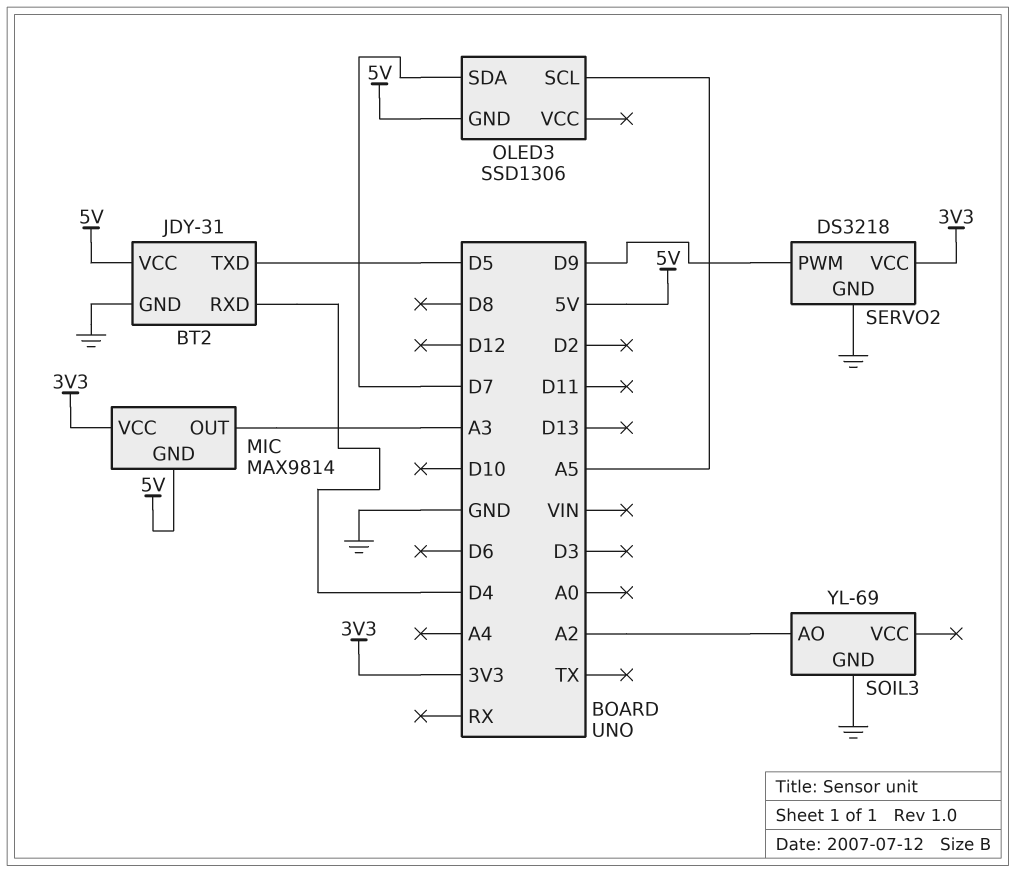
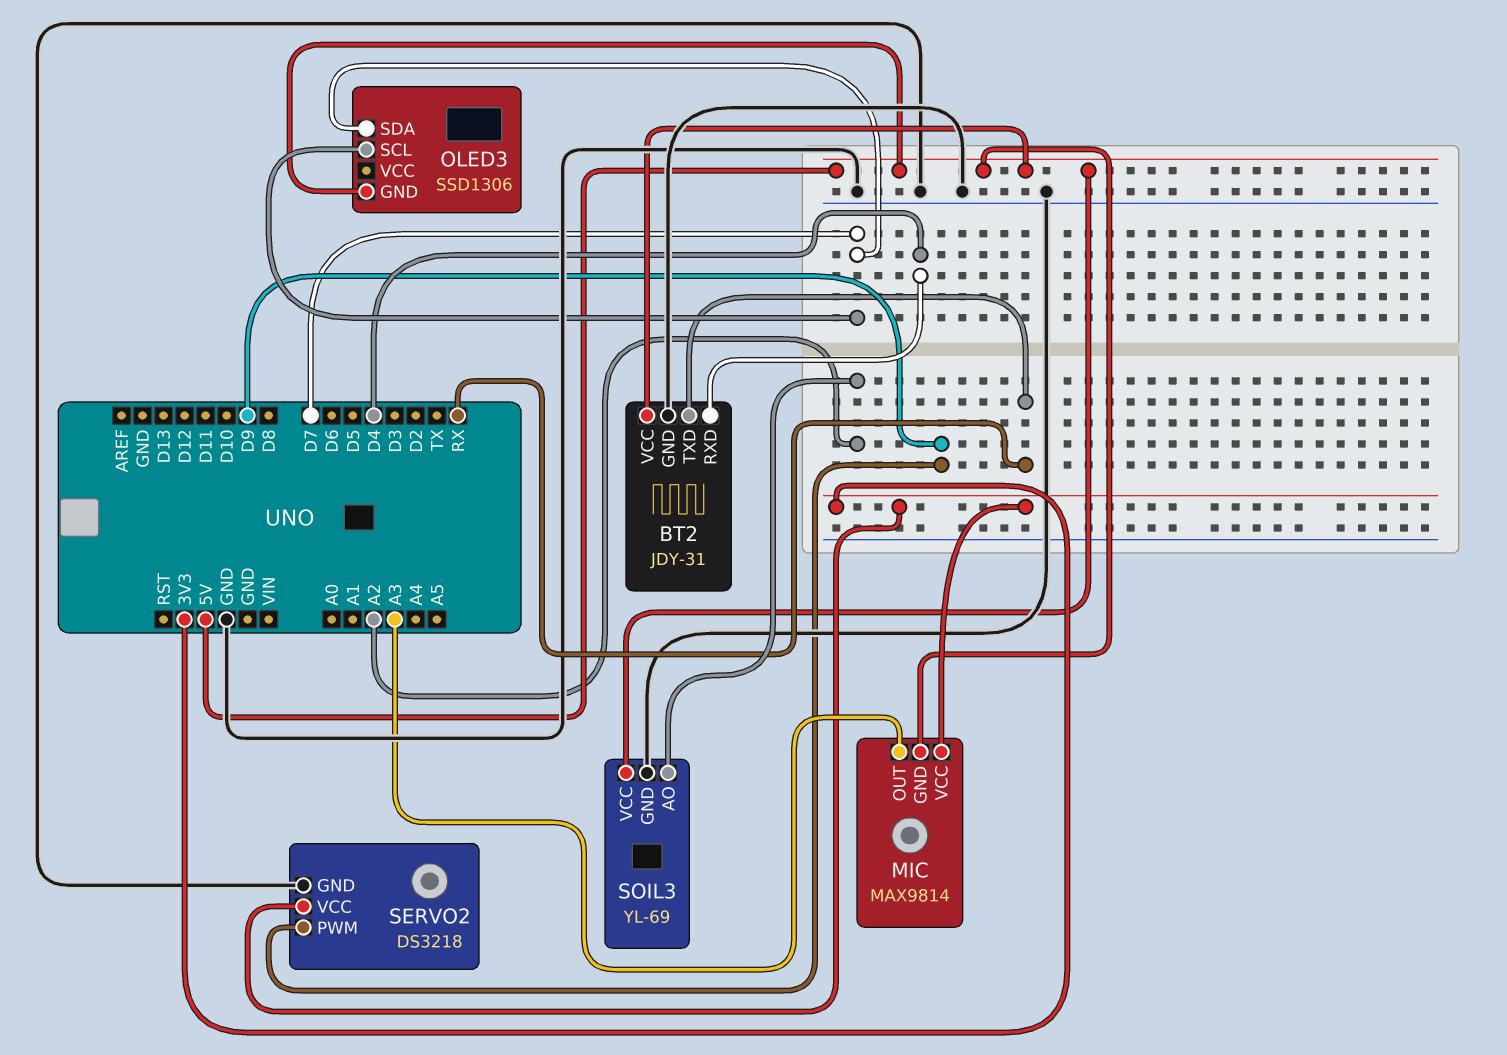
BT2 pin TXD: D5 -> RX
OLED3 pin SCL: A5 -> D7
SOIL3 pin VCC: none -> 5V

